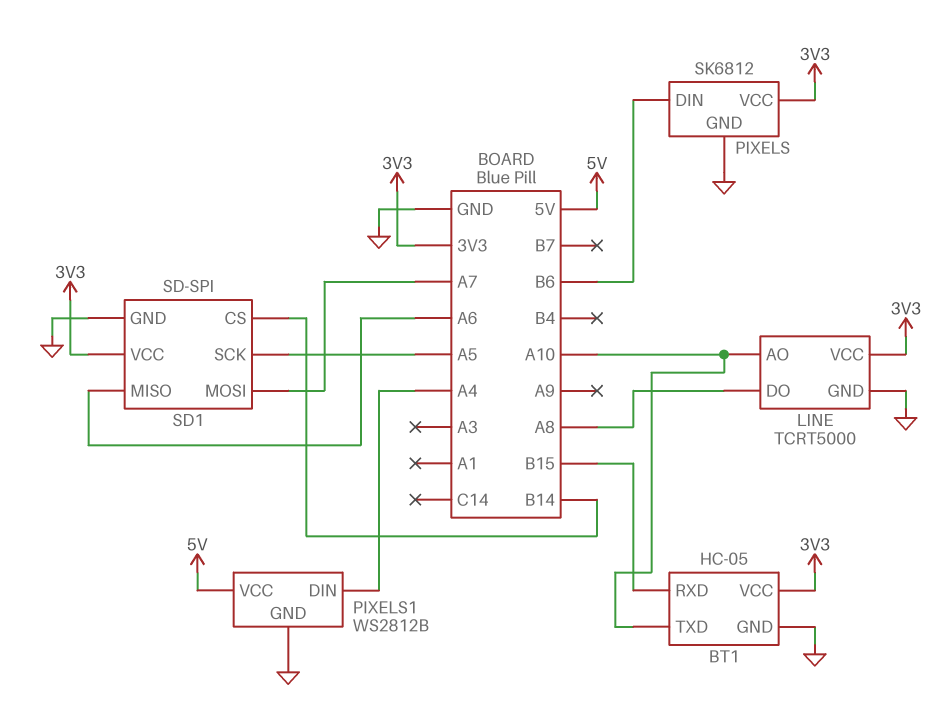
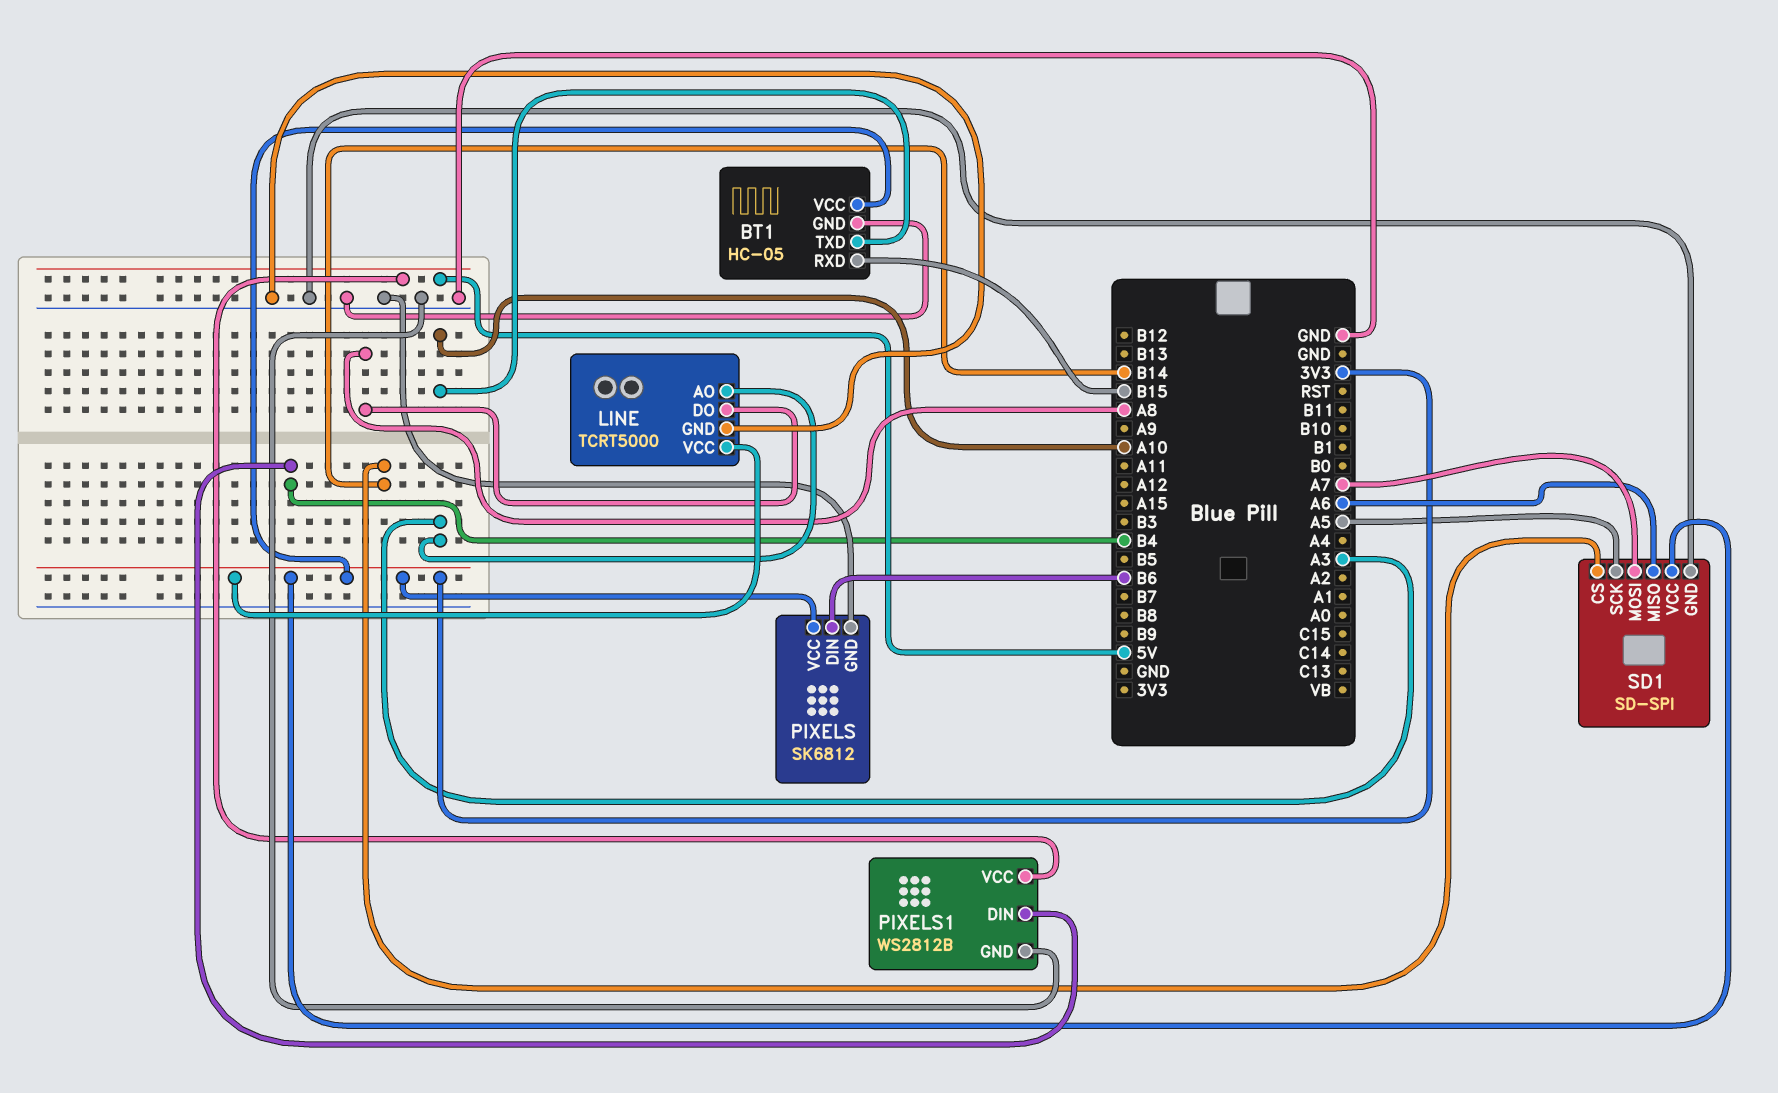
LINE pin AO: A10 -> A3
PIXELS1 pin DIN: A4 -> B4

